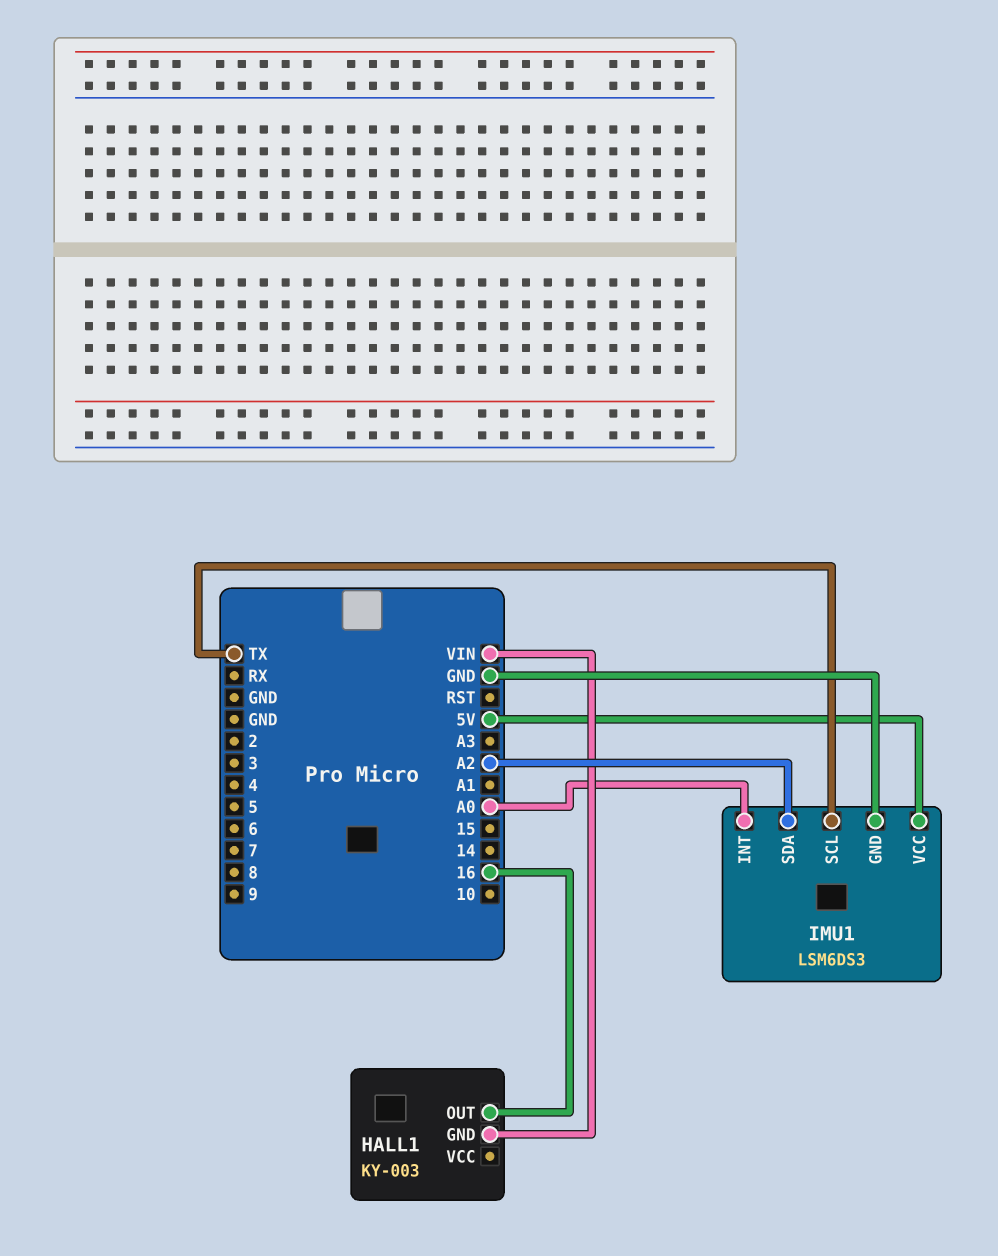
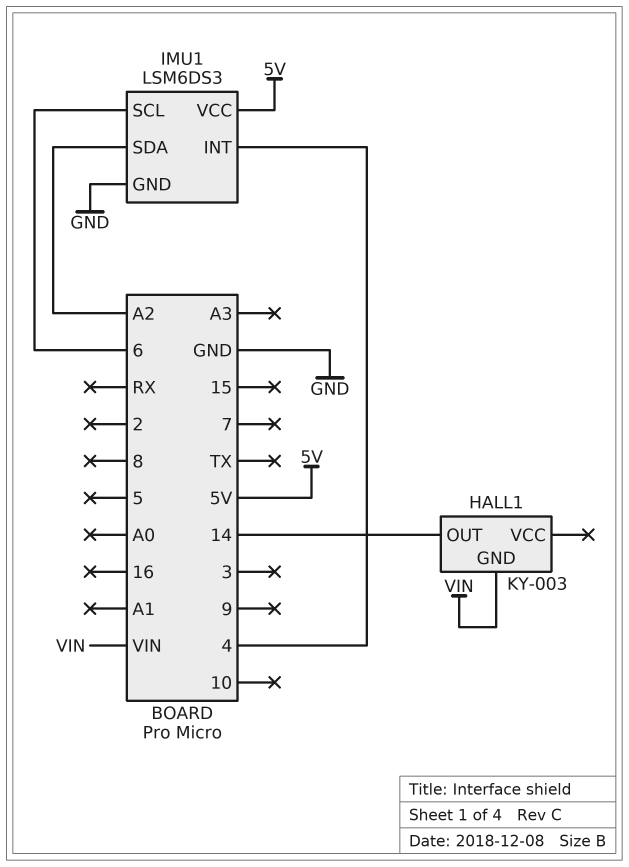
HALL1 pin OUT: 16 -> 14
IMU1 pin INT: A0 -> 4
IMU1 pin SCL: TX -> 6

